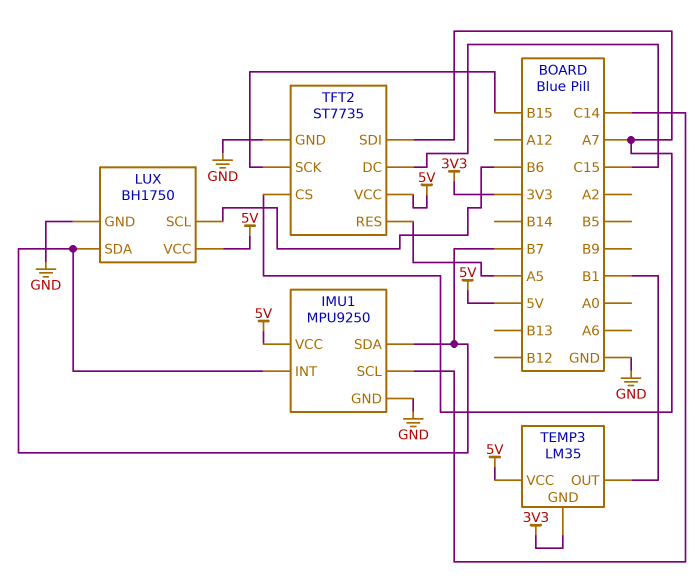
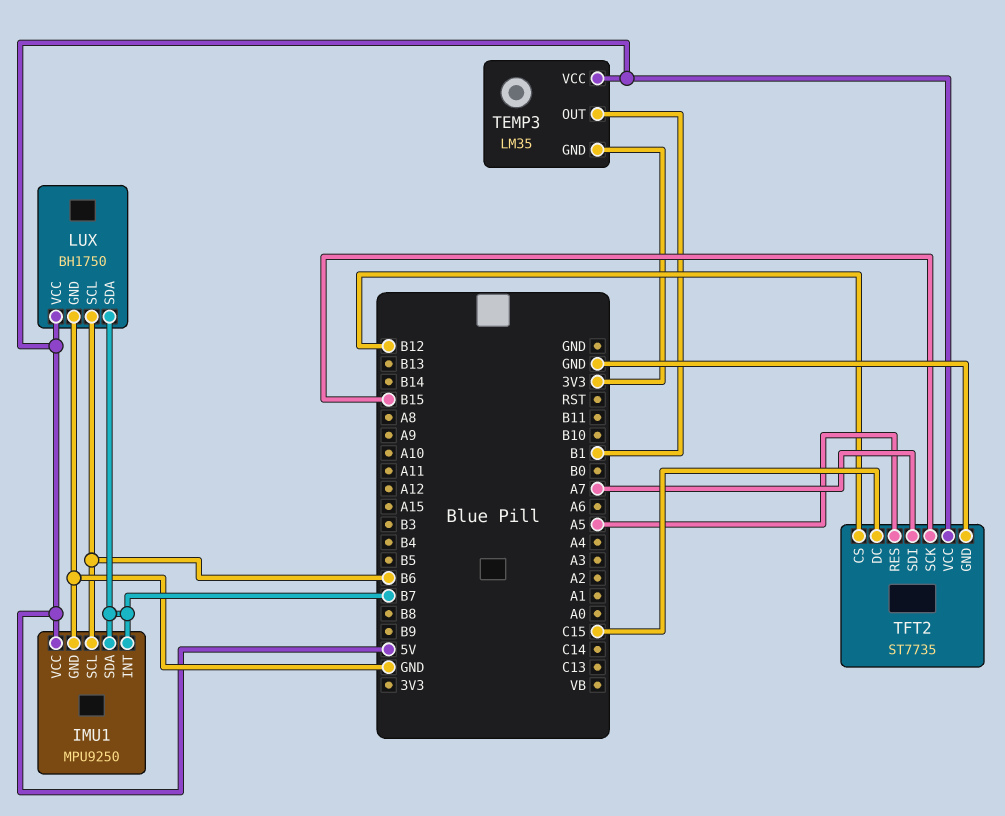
IMU1 pin SCL: C14 -> B6
TFT2 pin CS: A7 -> B12

